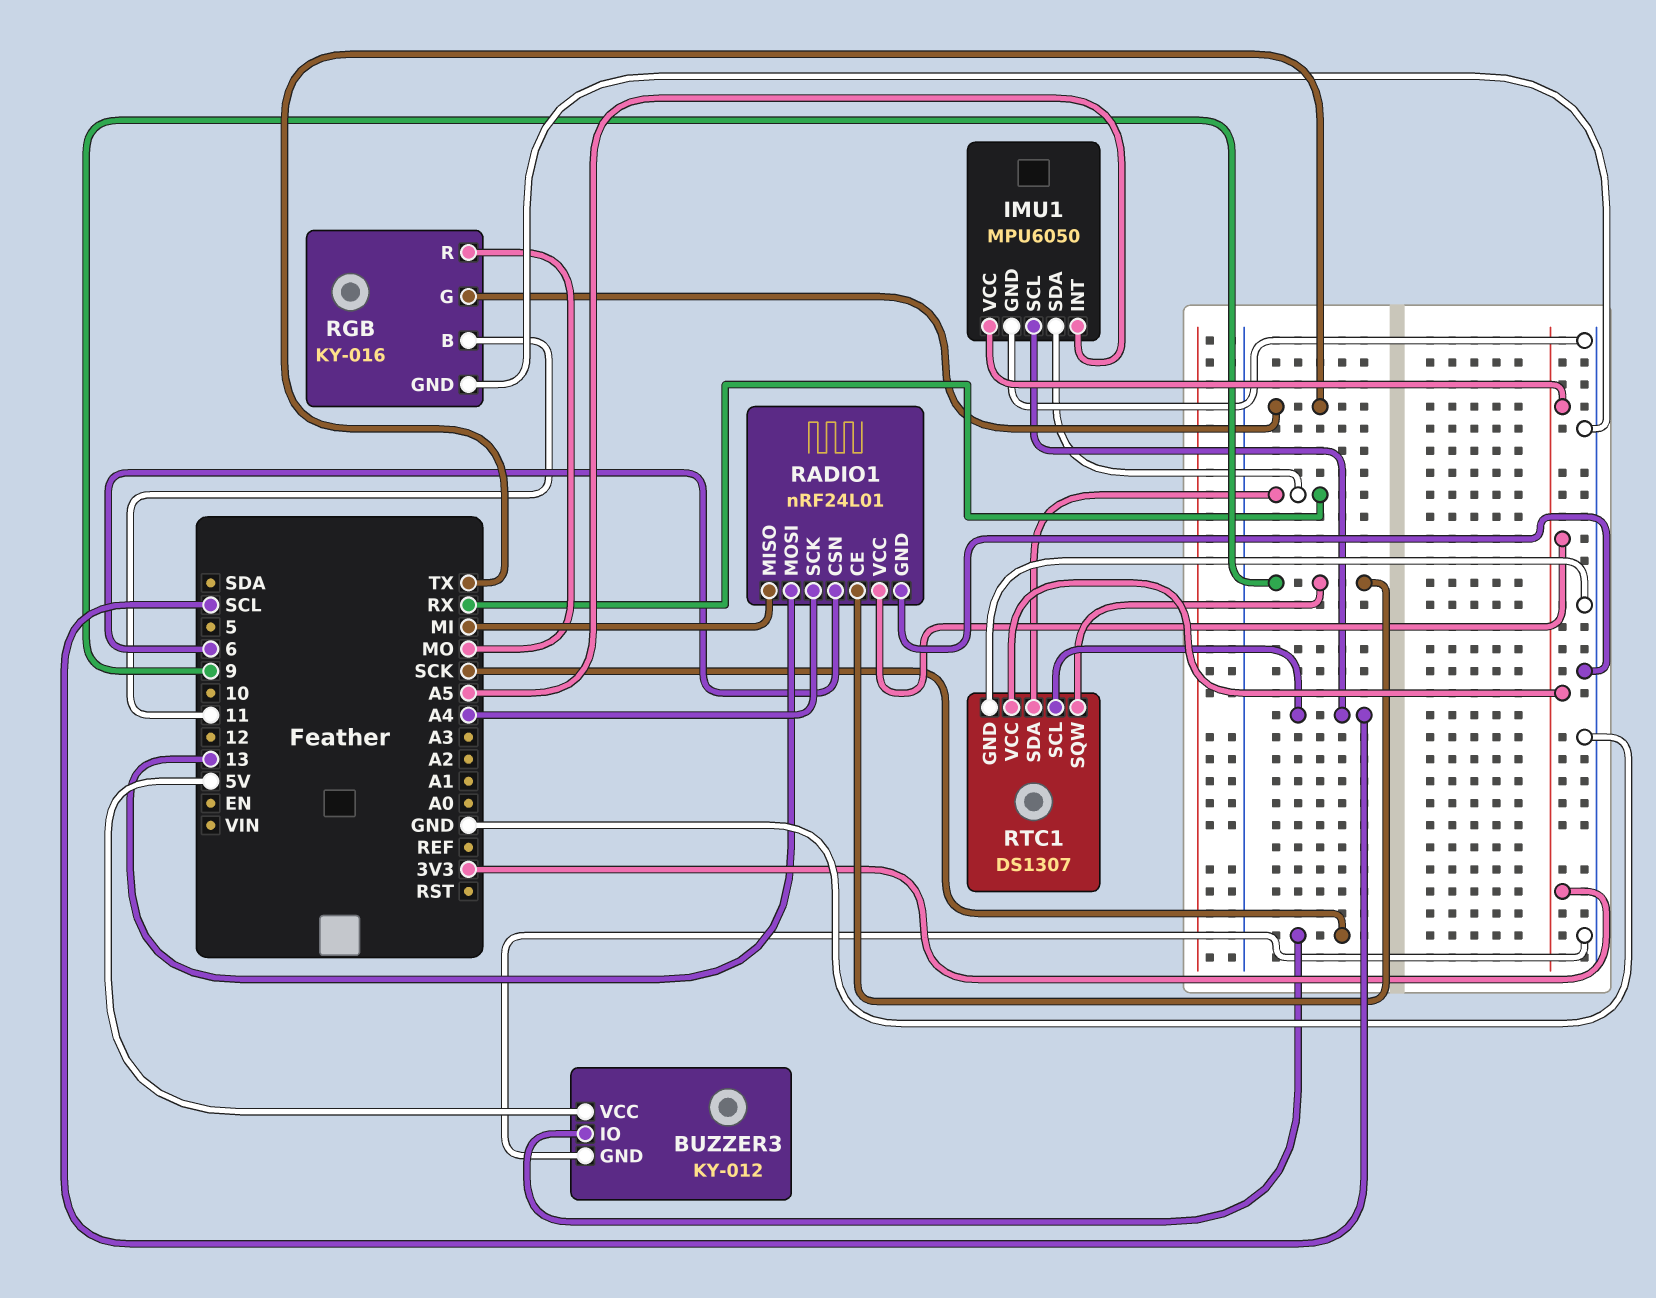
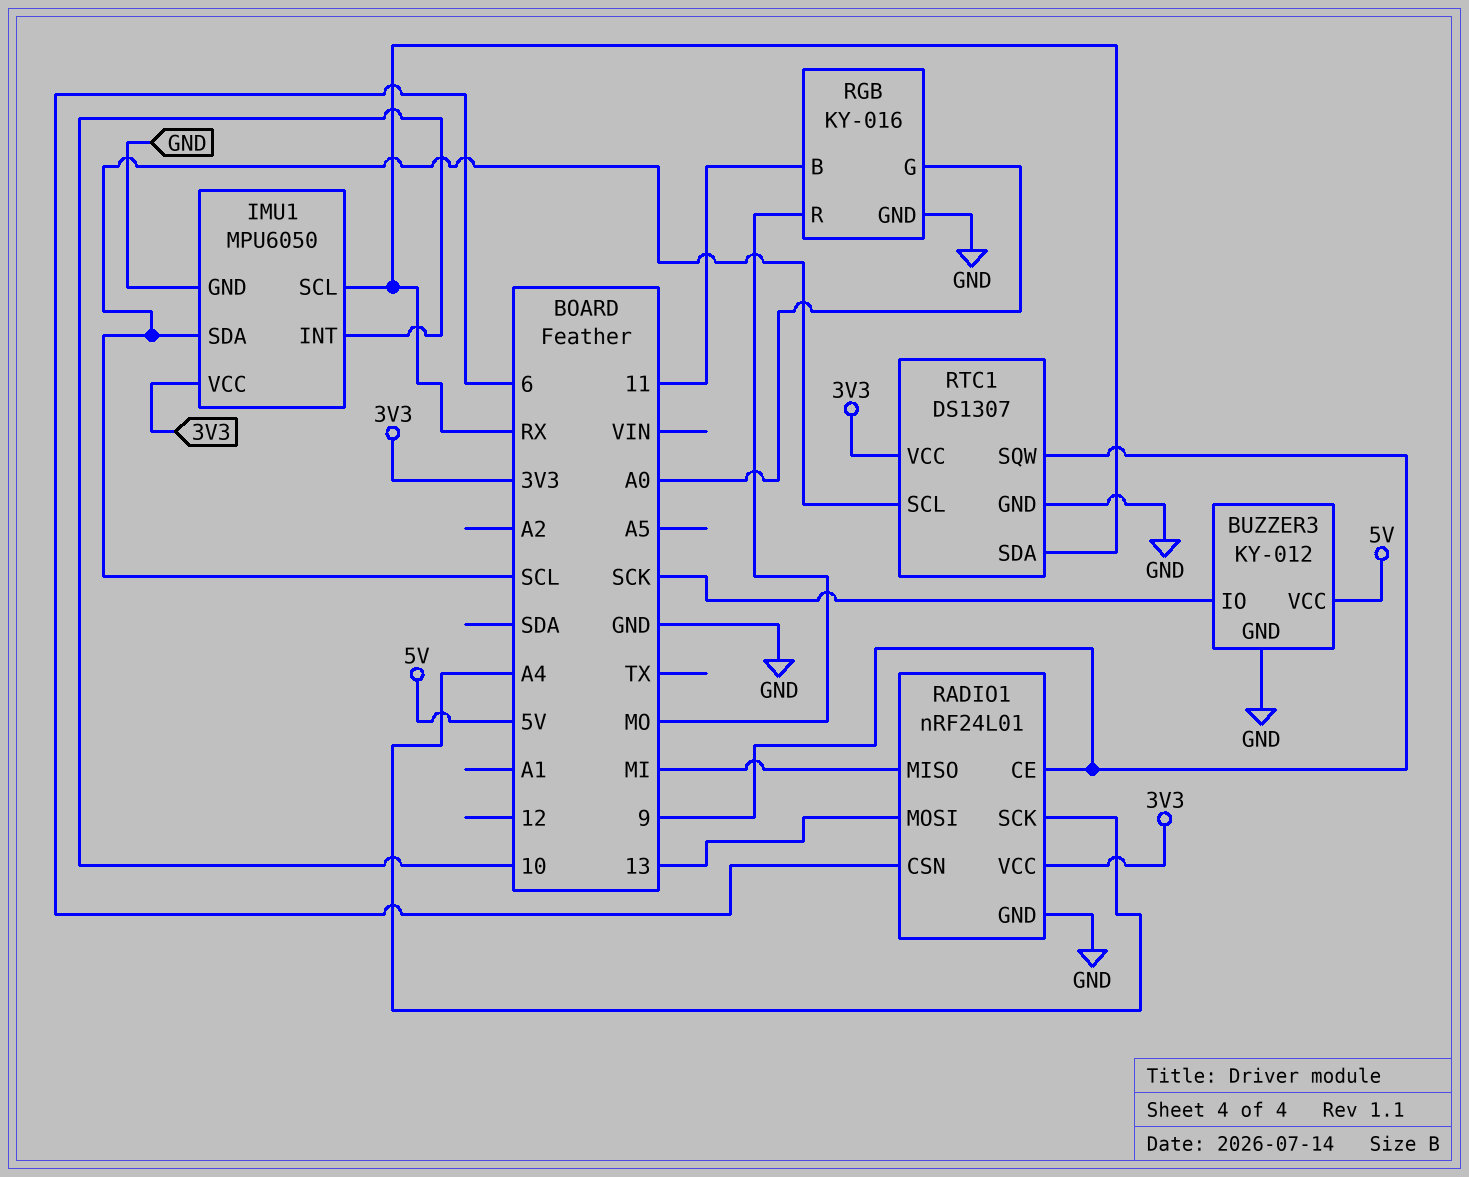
IMU1 pin INT: A5 -> 10
IMU1 pin SCL: SCL -> RX
IMU1 pin SDA: RX -> SCL
RGB pin G: TX -> A0

